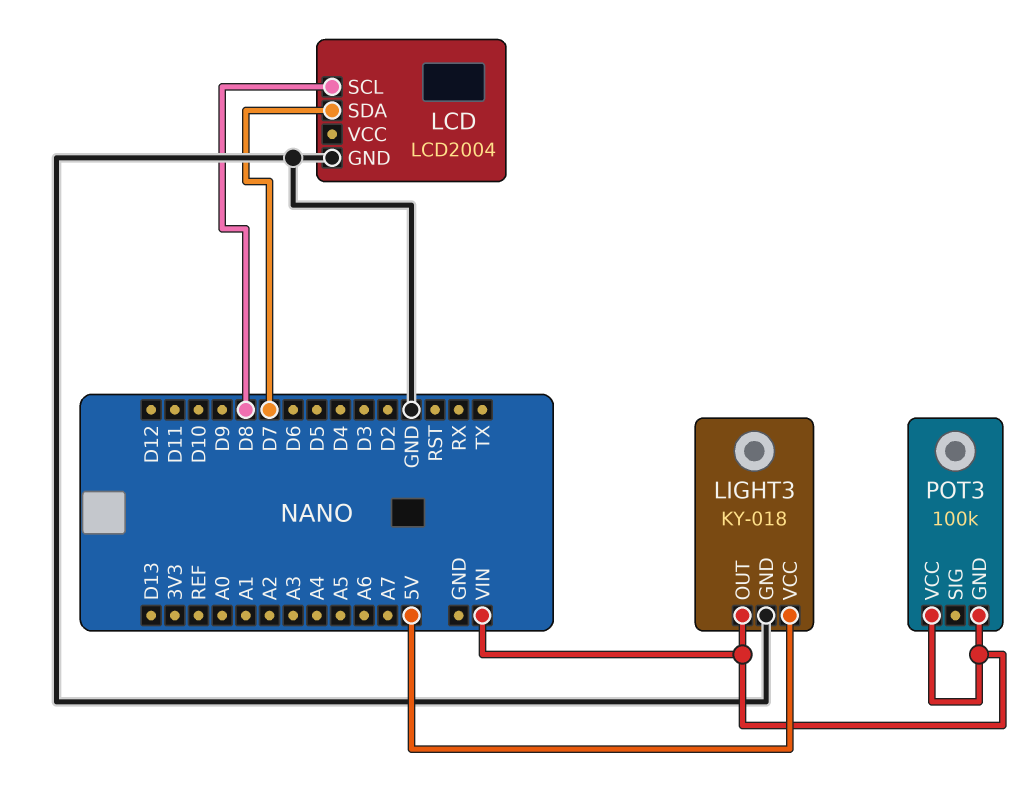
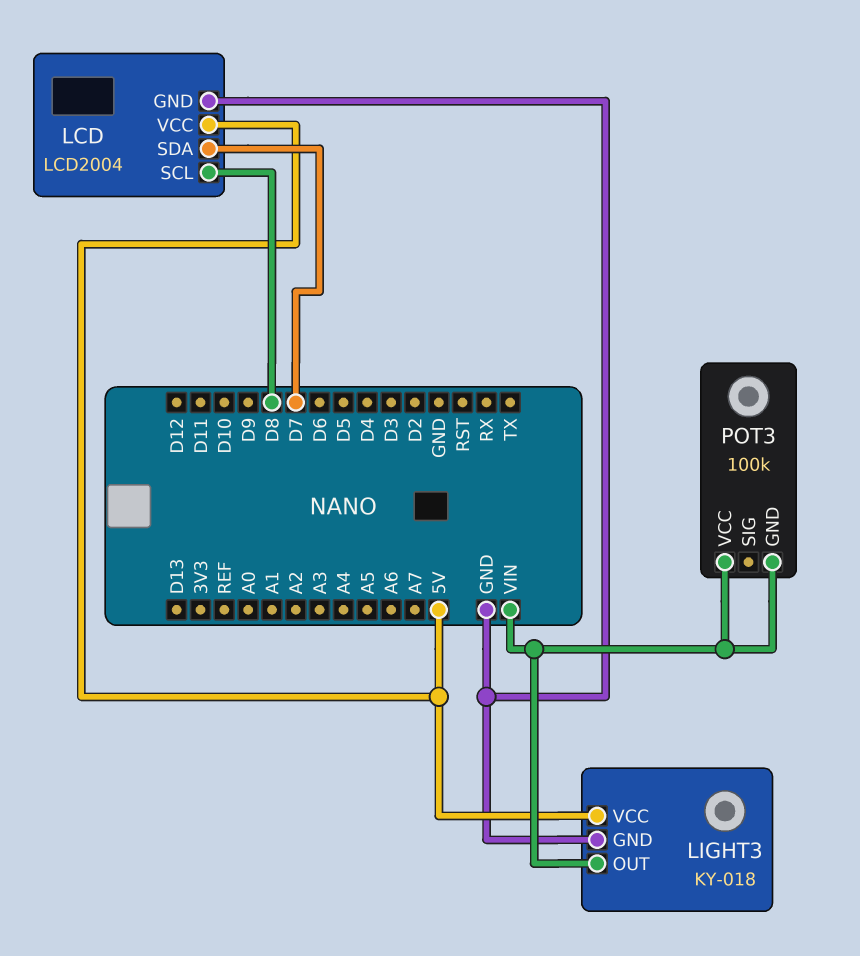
LCD pin VCC: none -> 5V

